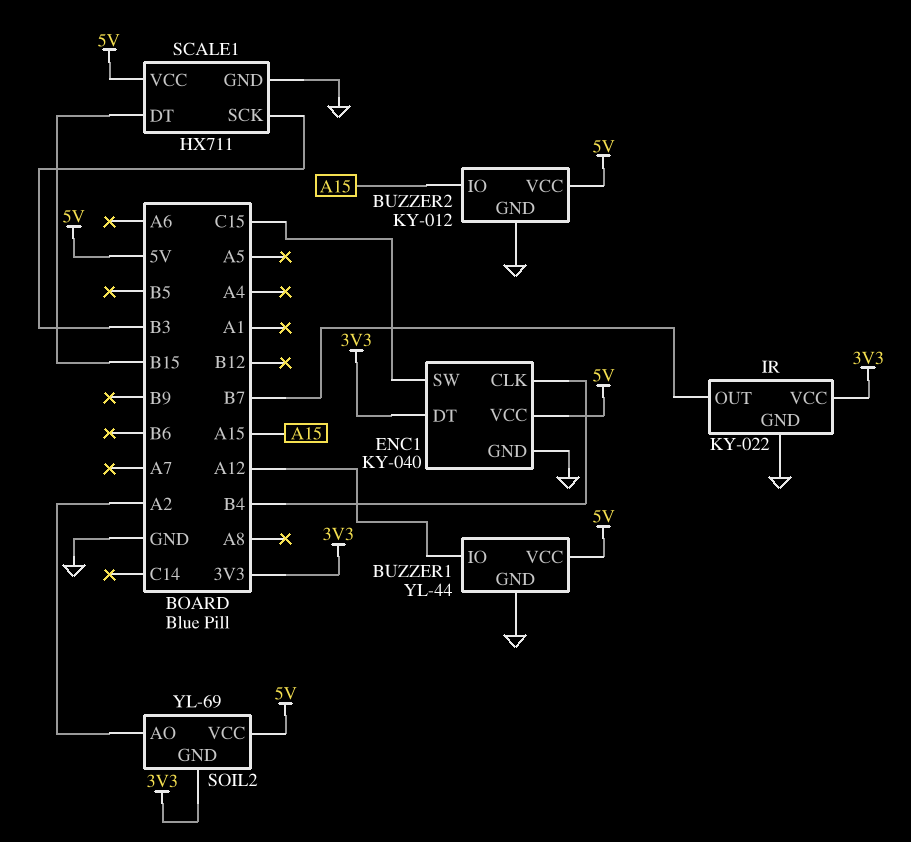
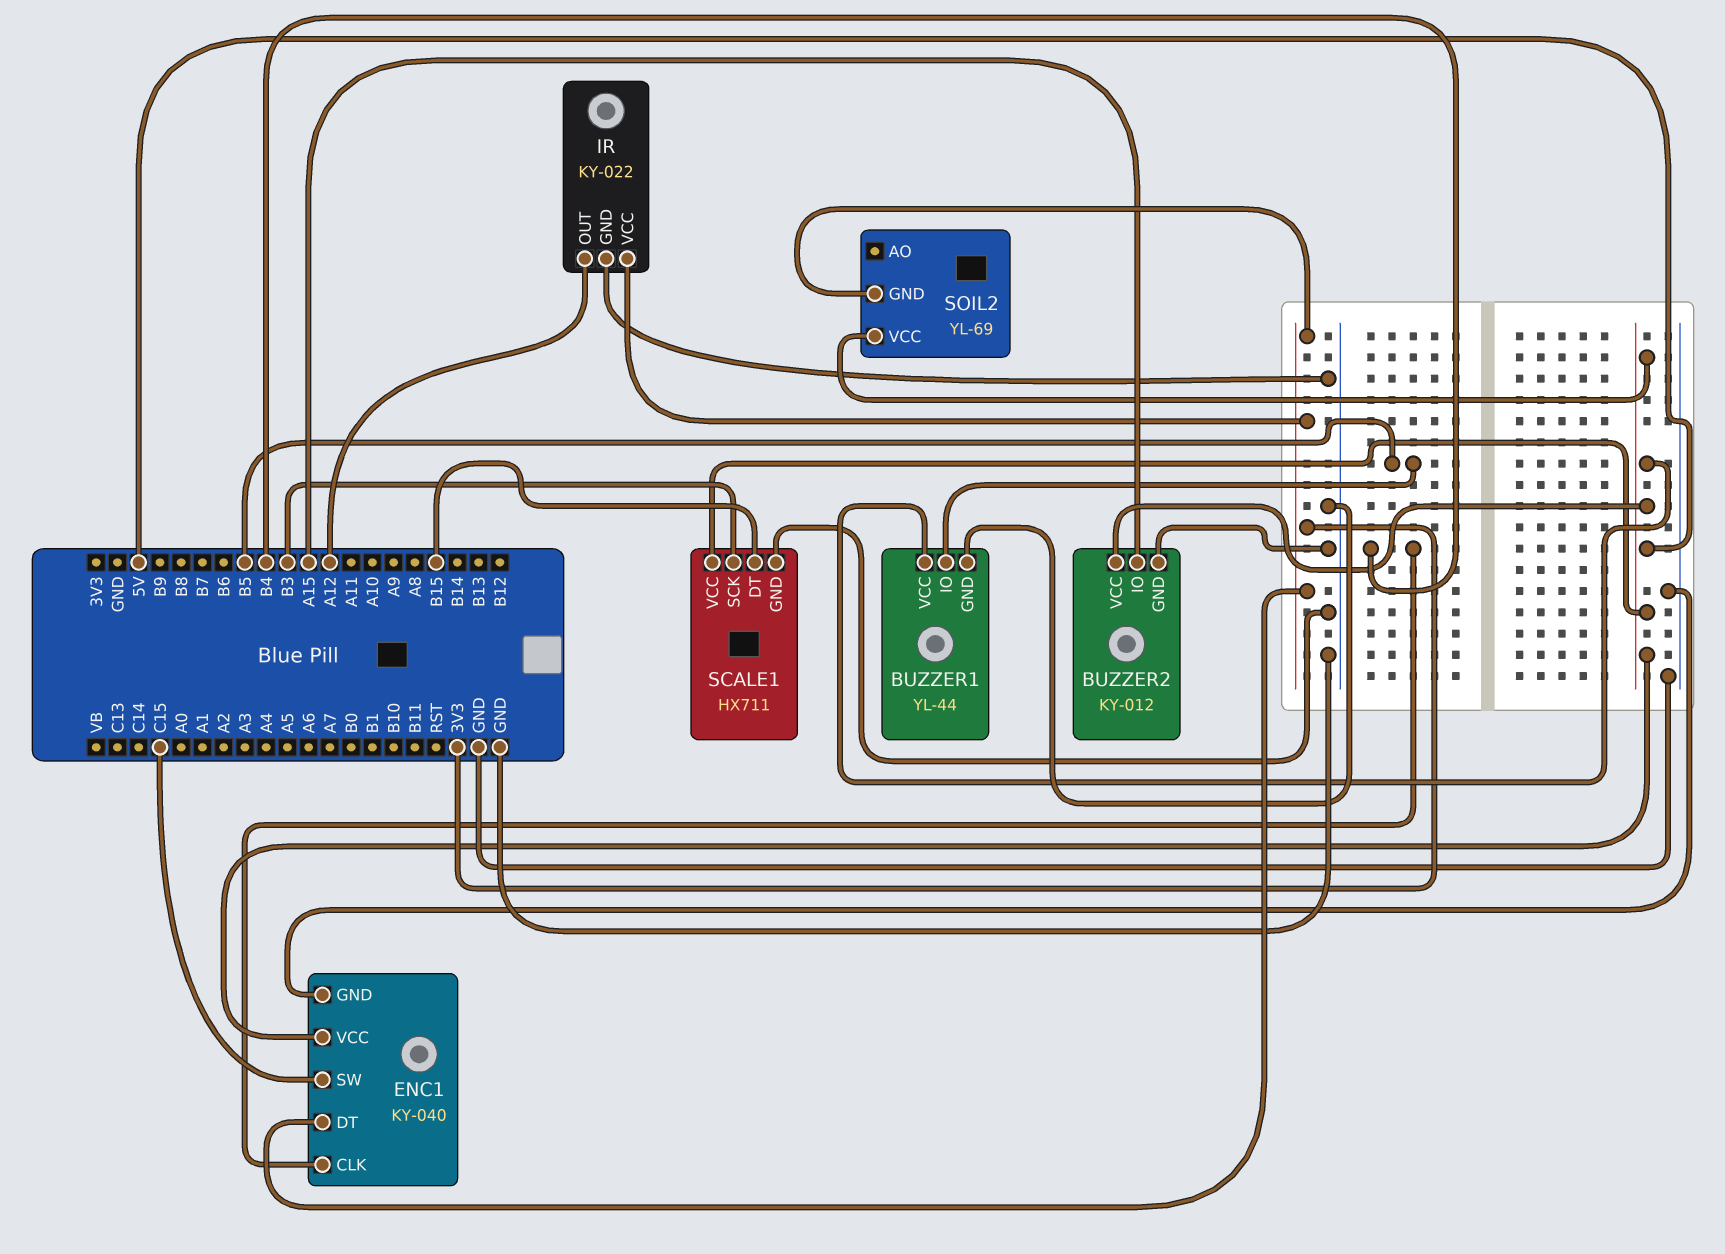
BUZZER1 pin IO: A12 -> B5
IR pin OUT: B7 -> A12
SOIL2 pin AO: A2 -> none

